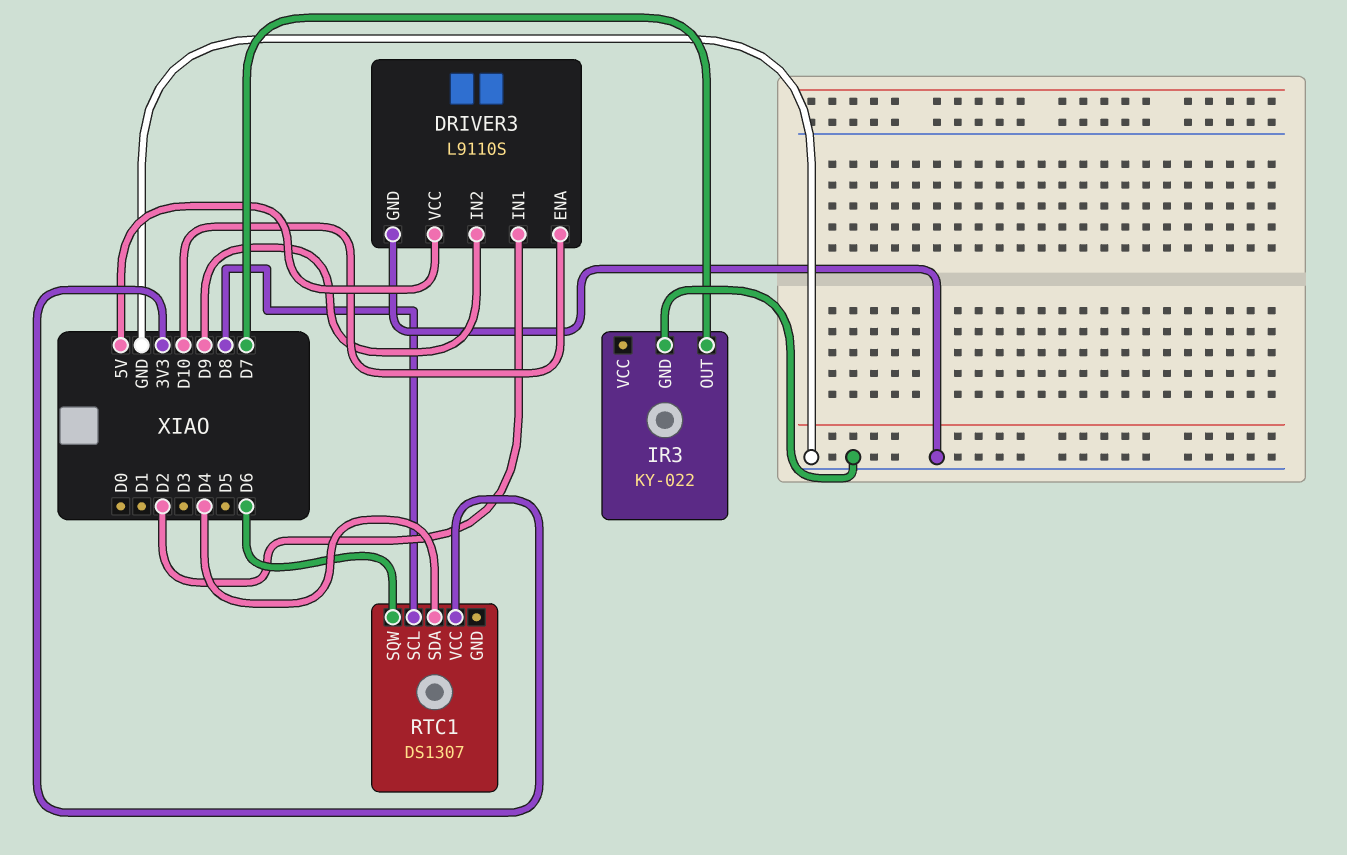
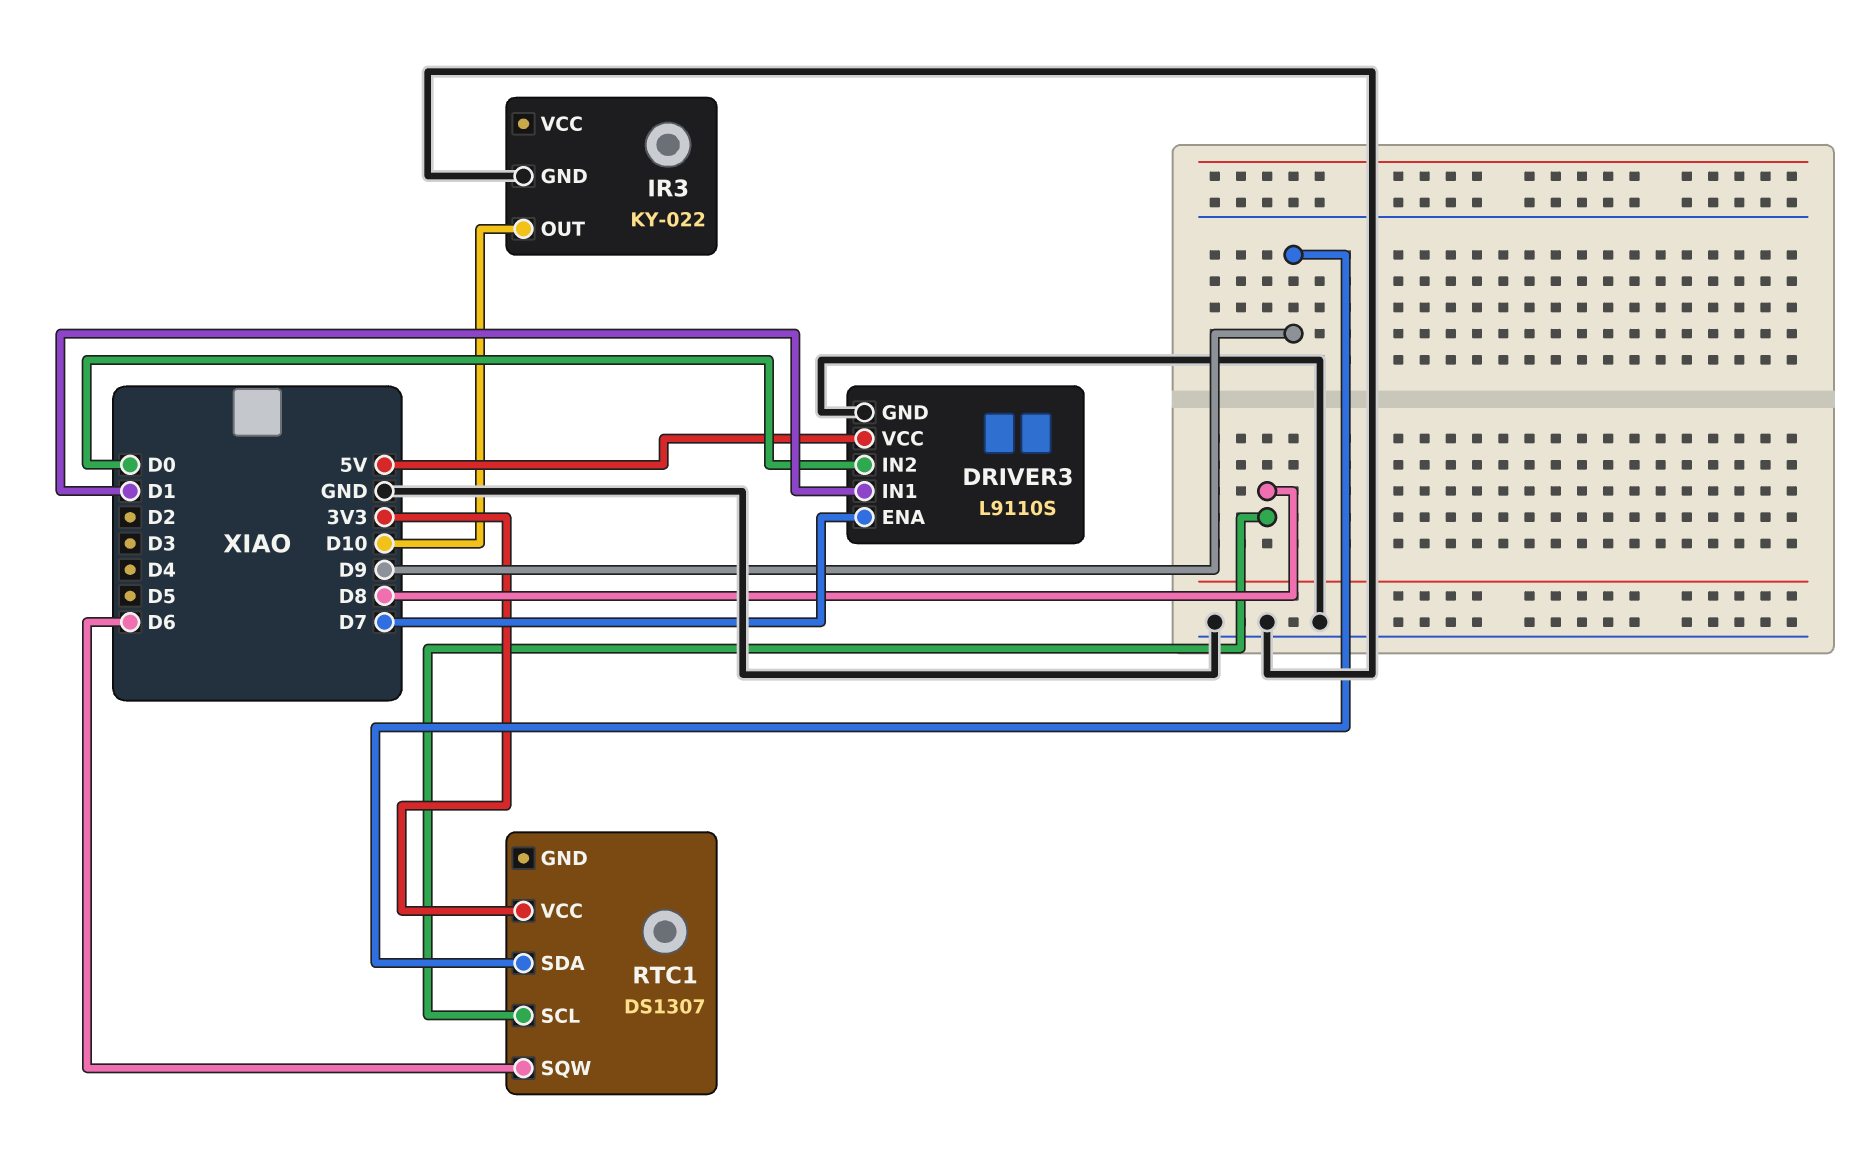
DRIVER3 pin ENA: D10 -> D7
DRIVER3 pin IN1: D2 -> D1
DRIVER3 pin IN2: D9 -> D0
IR3 pin OUT: D7 -> D10
RTC1 pin SDA: D4 -> D9

